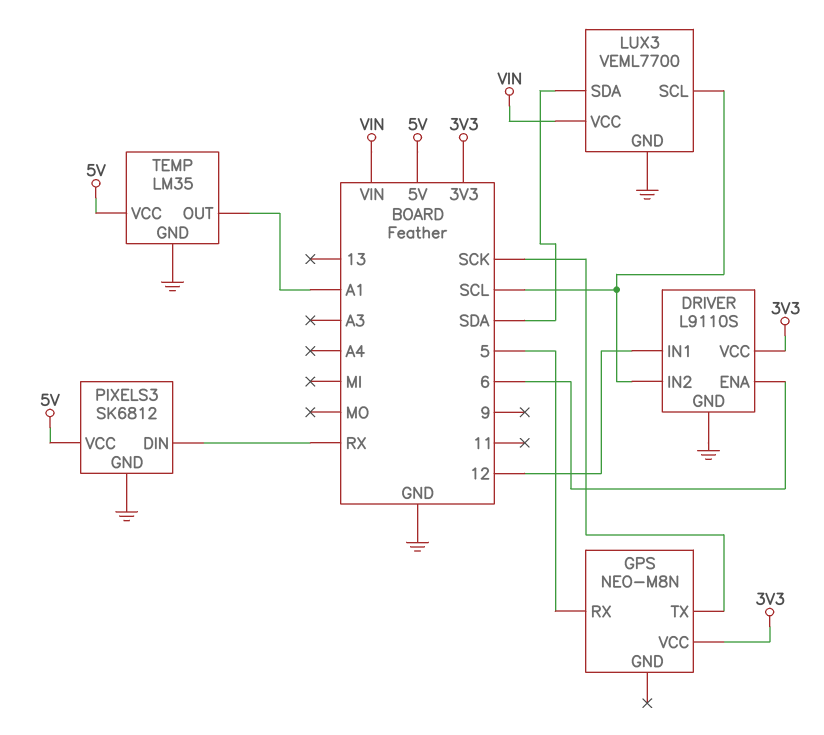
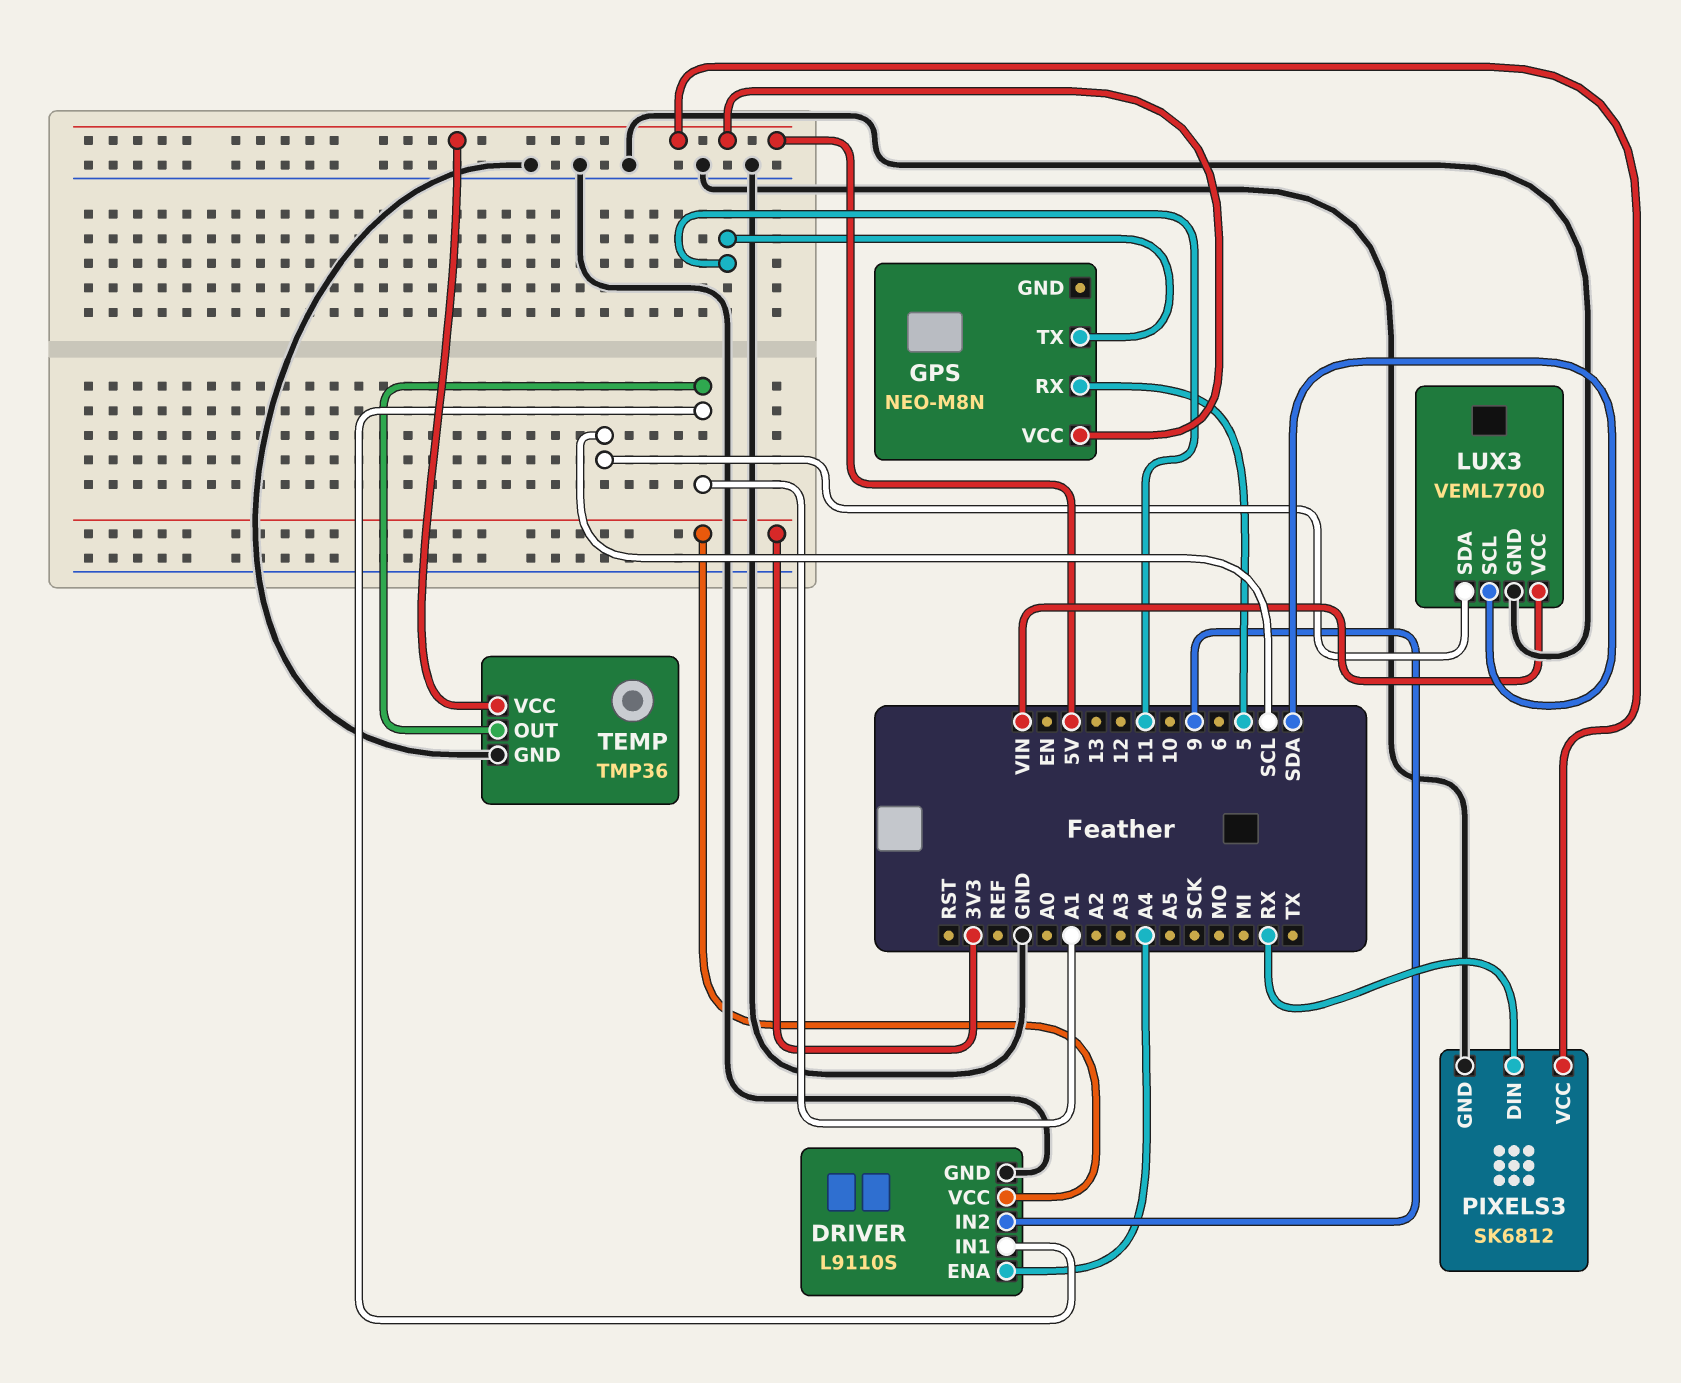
DRIVER pin ENA: 6 -> A4
DRIVER pin IN1: 12 -> A1
DRIVER pin IN2: SCL -> 9
GPS pin TX: SCK -> 11
GPS pin VCC: 3V3 -> 5V
LUX3 pin SCL: SCL -> SDA
LUX3 pin SDA: SDA -> SCL
TEMP: LM35 -> TMP36

